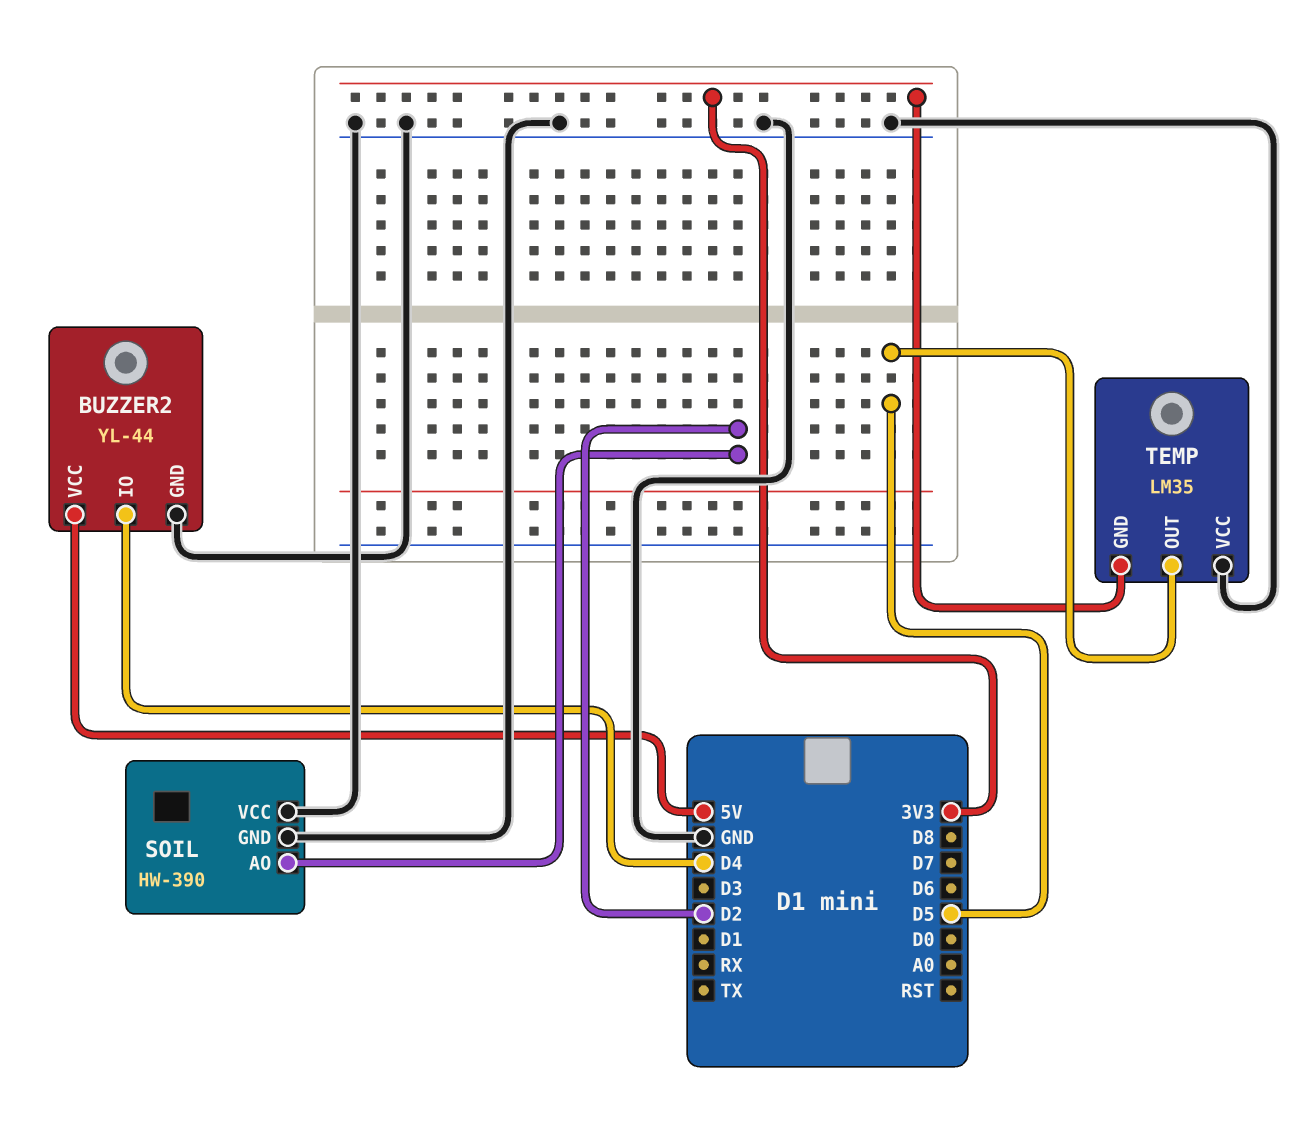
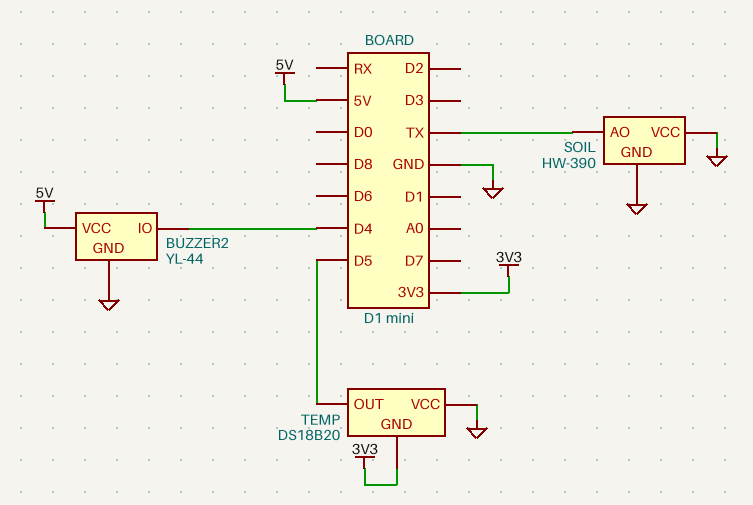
SOIL pin AO: D2 -> TX
TEMP: LM35 -> DS18B20

